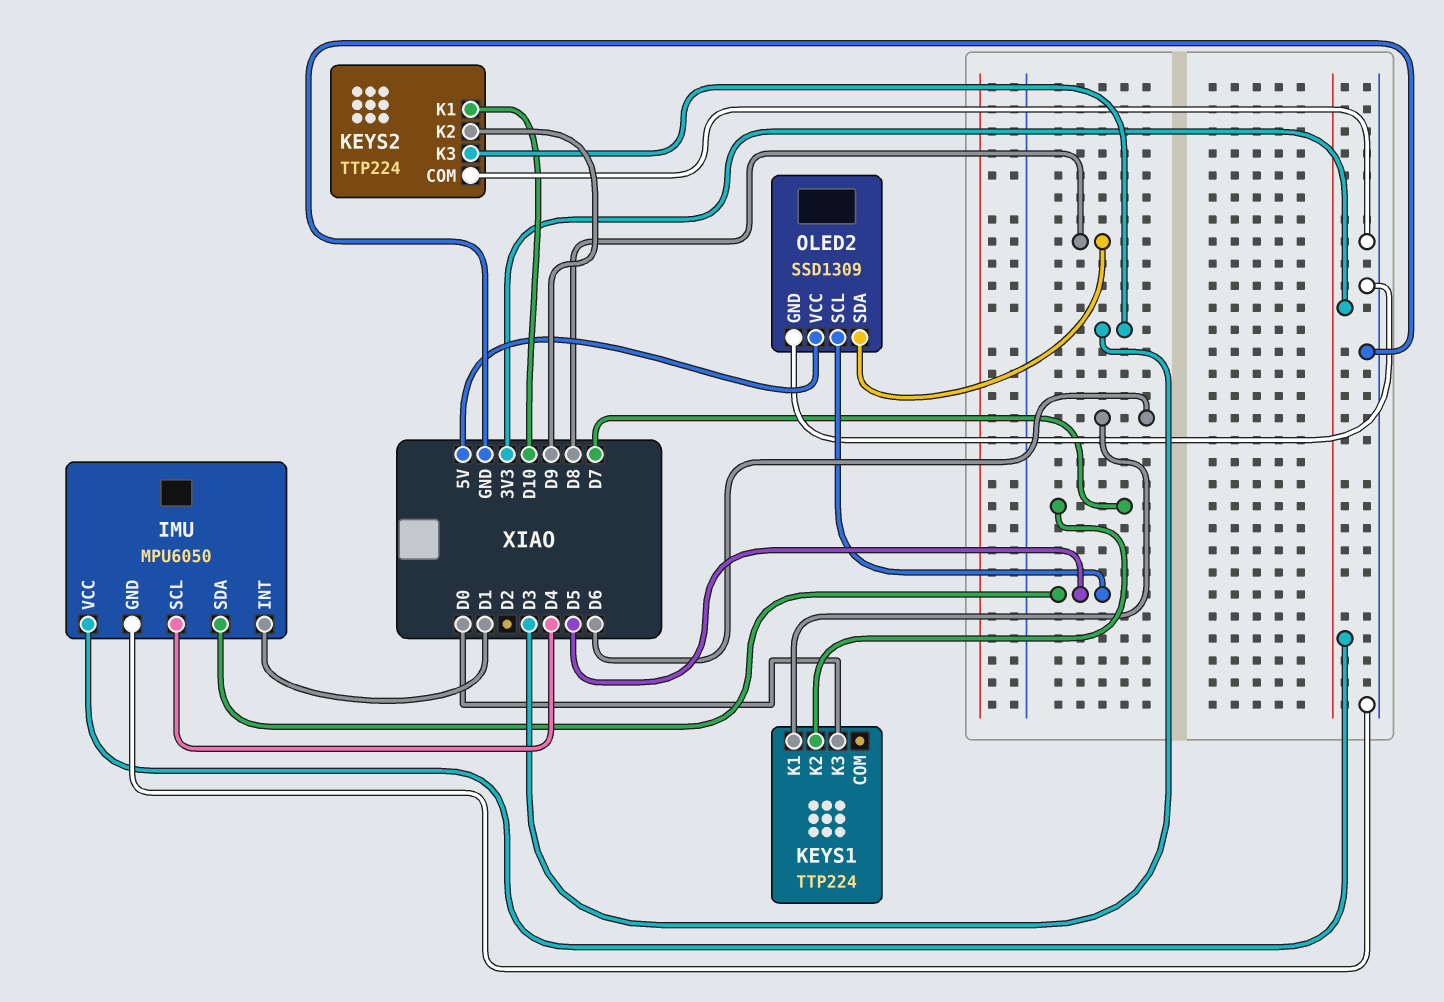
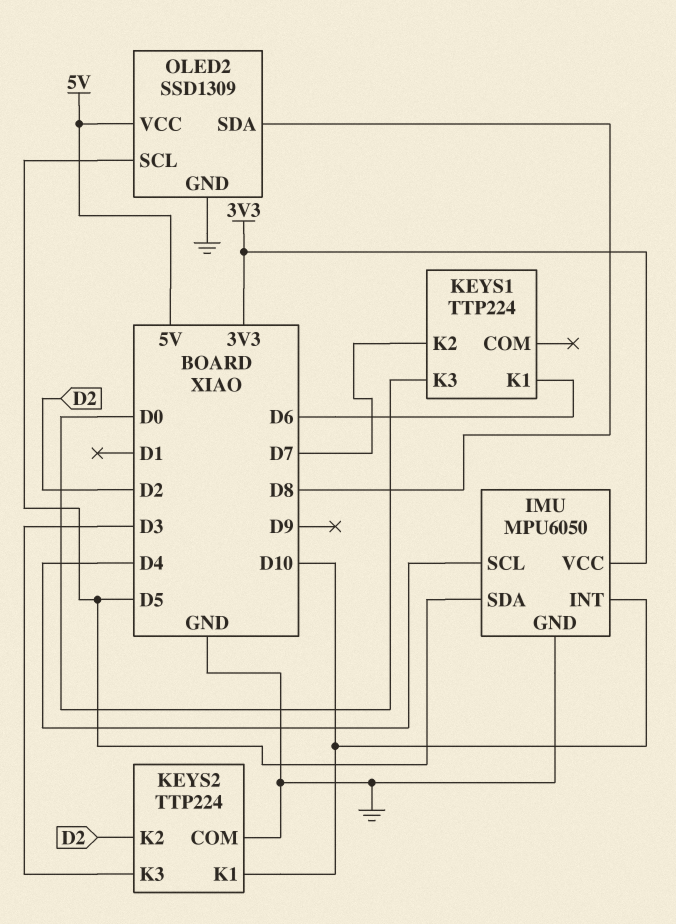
IMU pin INT: D1 -> D10
KEYS2 pin K2: D9 -> D2

